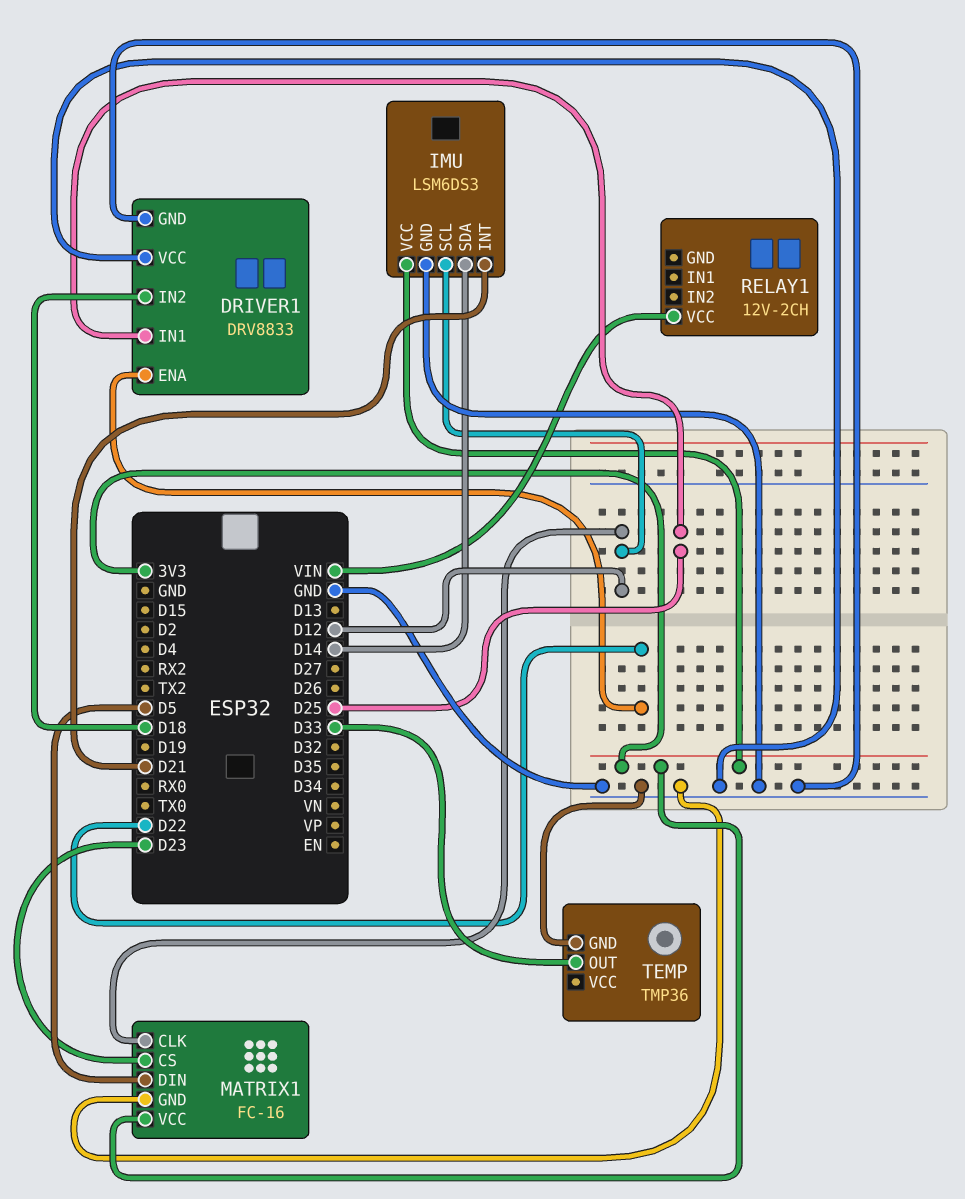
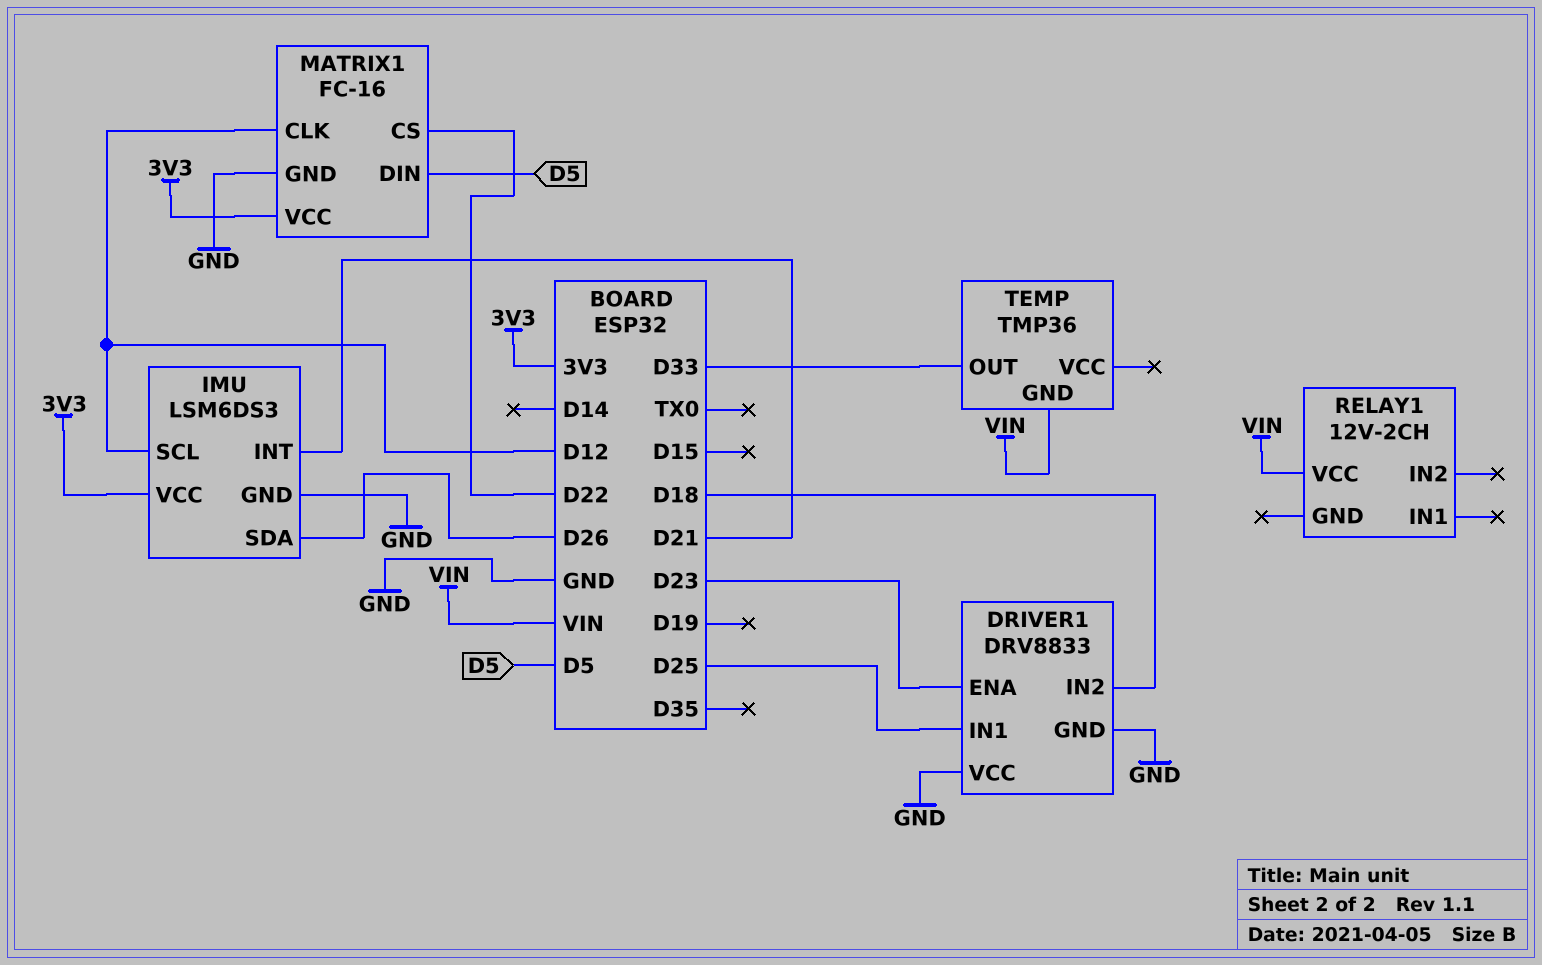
DRIVER1 pin ENA: D22 -> D23
IMU pin SDA: D14 -> D26
MATRIX1 pin CS: D23 -> D22
TEMP pin GND: GND -> VIN

